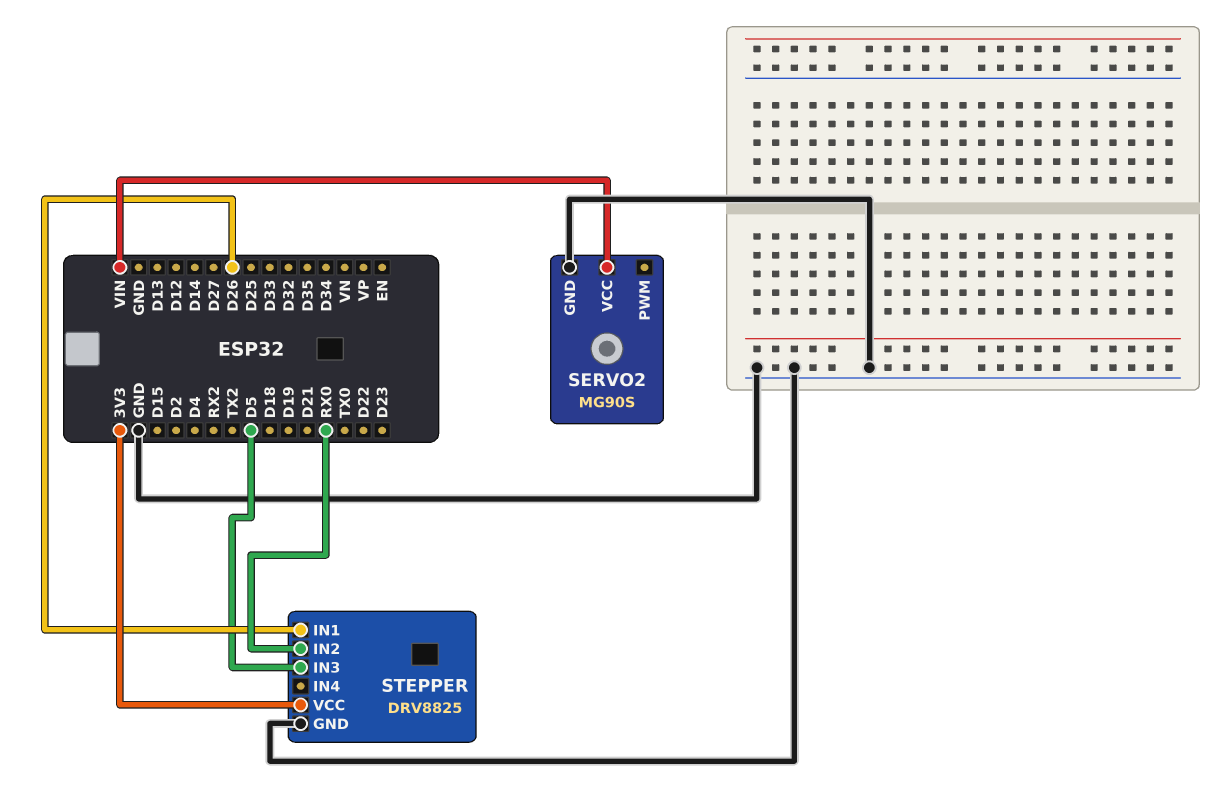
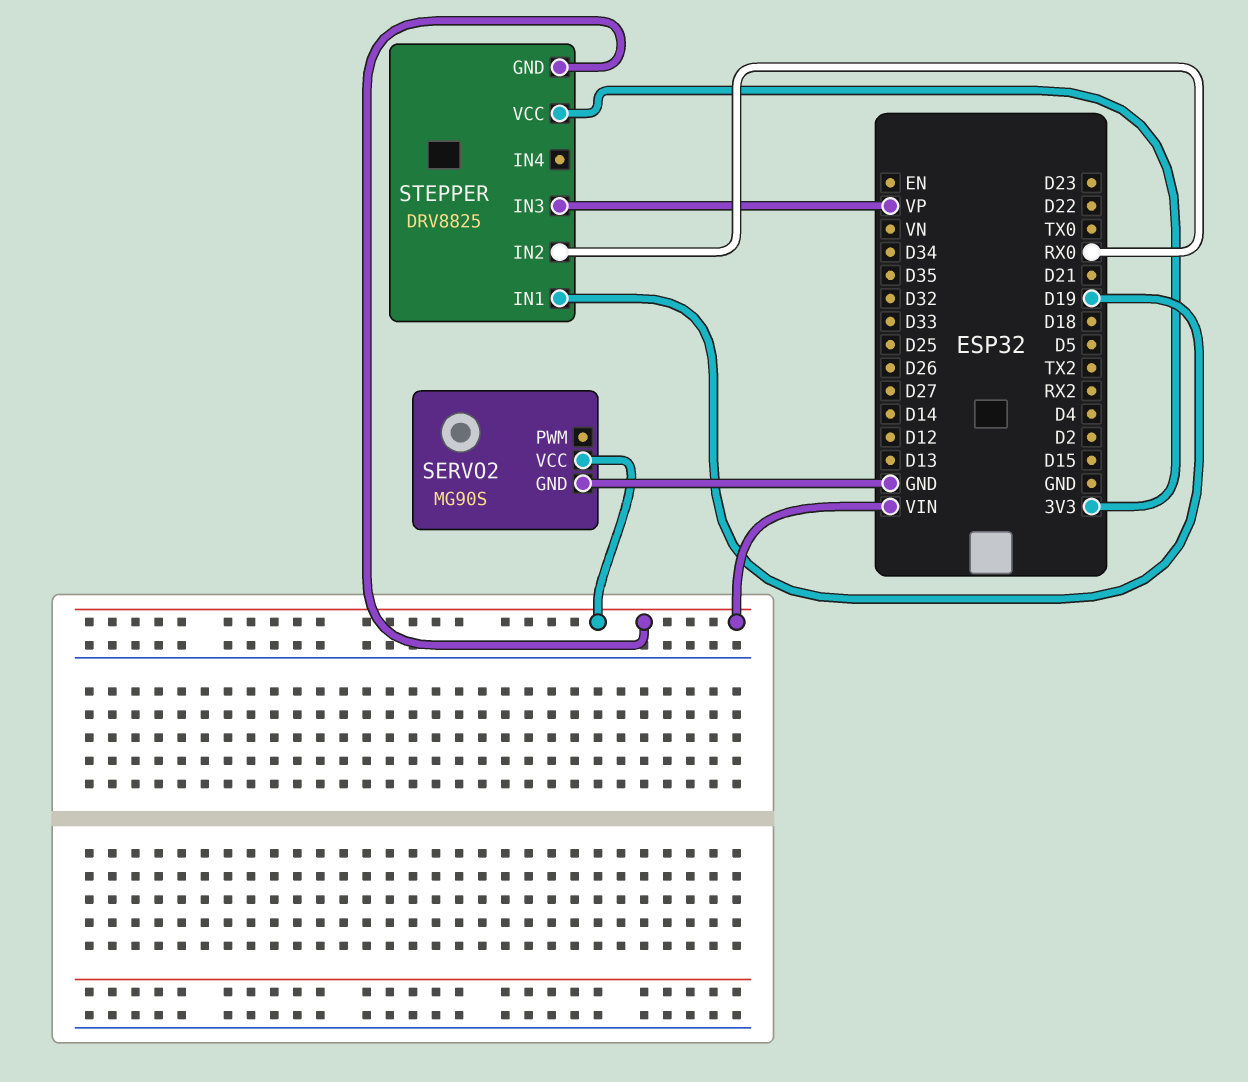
STEPPER pin GND: GND -> VIN
STEPPER pin IN1: D26 -> D19
STEPPER pin IN3: D5 -> VP

